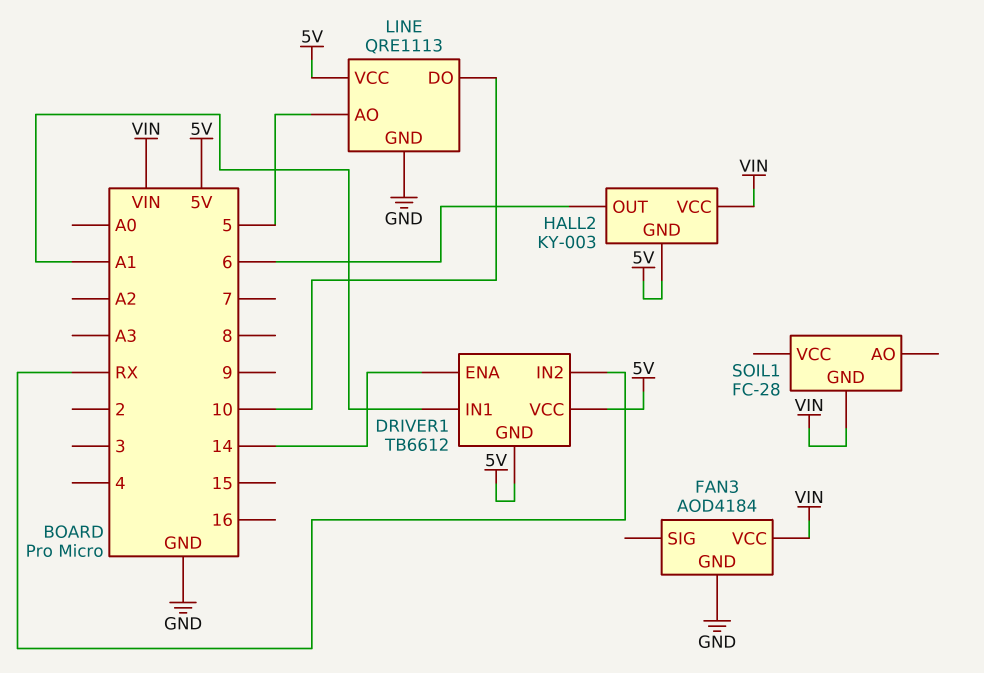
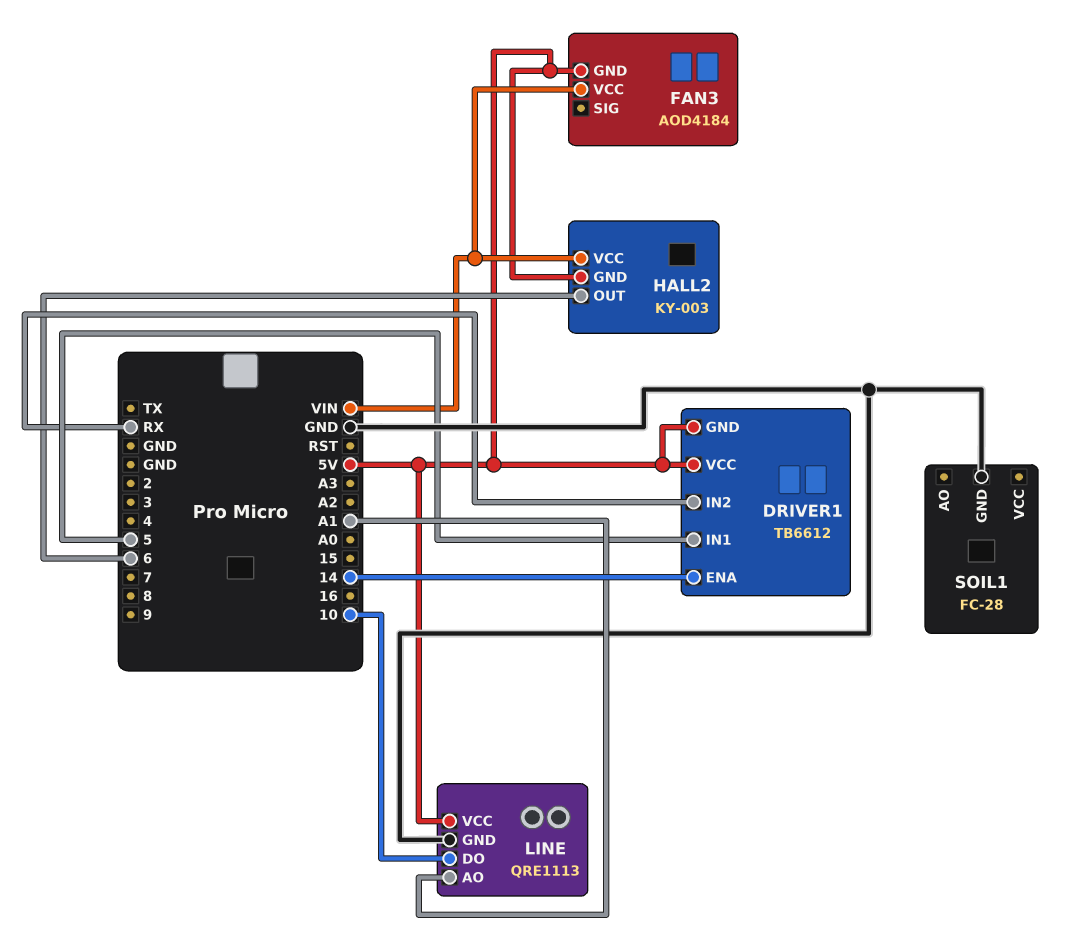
DRIVER1 pin IN1: A1 -> 5
FAN3 pin GND: GND -> 5V
LINE pin AO: 5 -> A1
SOIL1 pin GND: VIN -> GND

